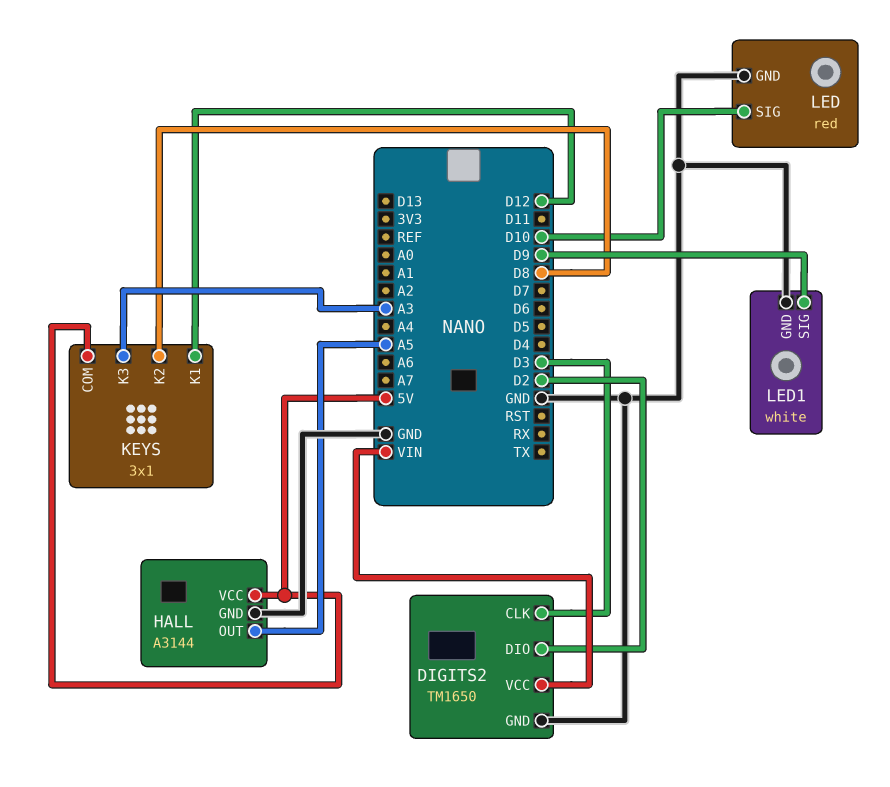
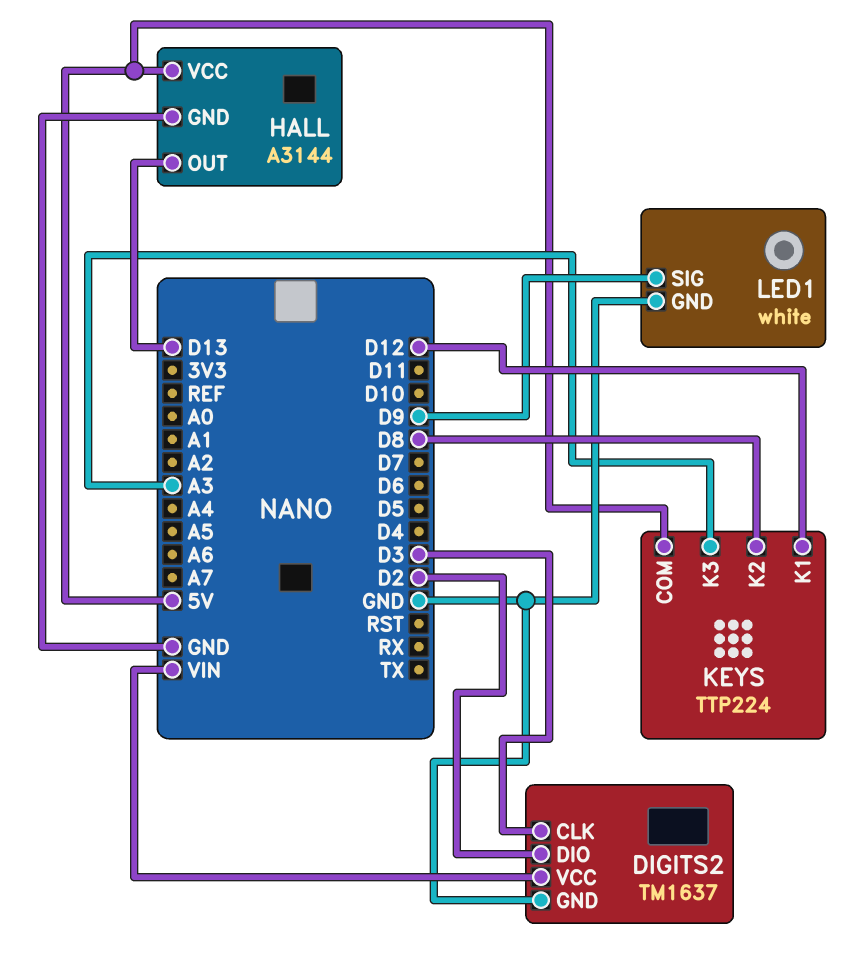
DIGITS2: TM1650 -> TM1637
HALL pin OUT: A5 -> D13
KEYS: 3x1 -> TTP224
LED: red -> none
LED pin GND: GND -> none
LED pin SIG: D10 -> none

